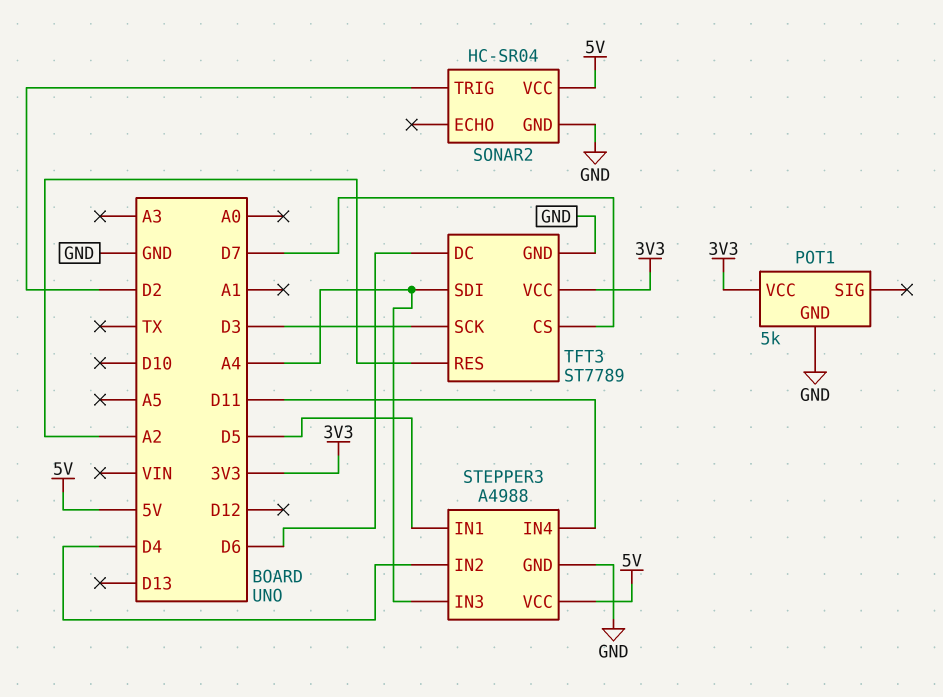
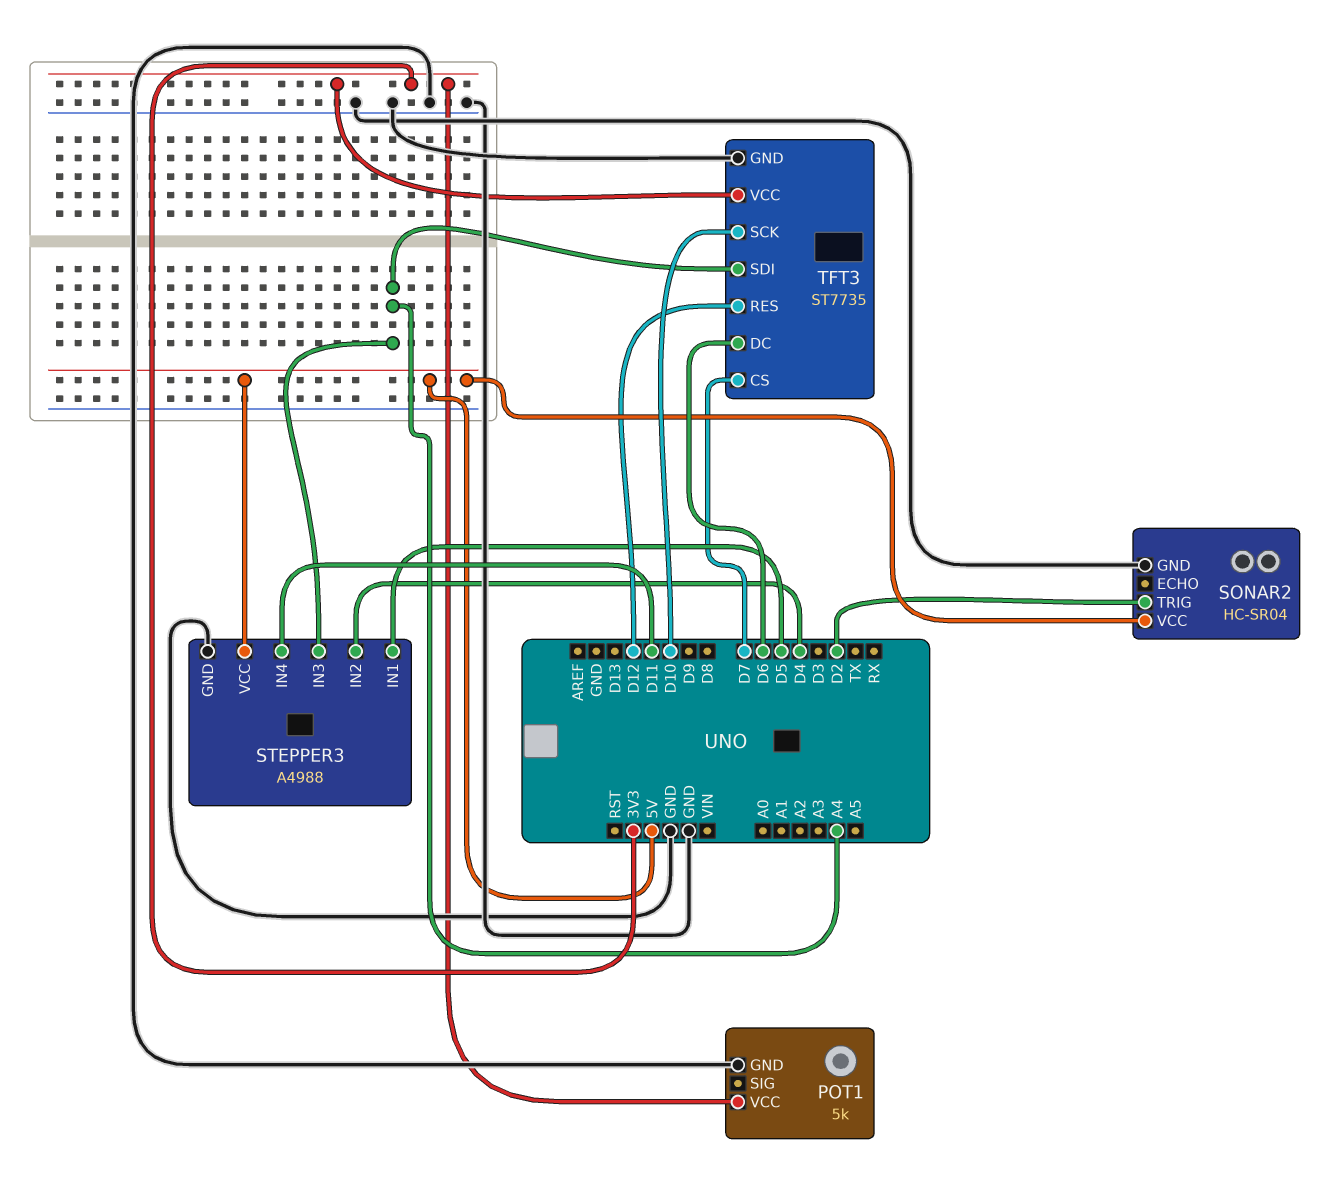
TFT3: ST7789 -> ST7735
TFT3 pin RES: A2 -> D12
TFT3 pin SCK: D3 -> D10

